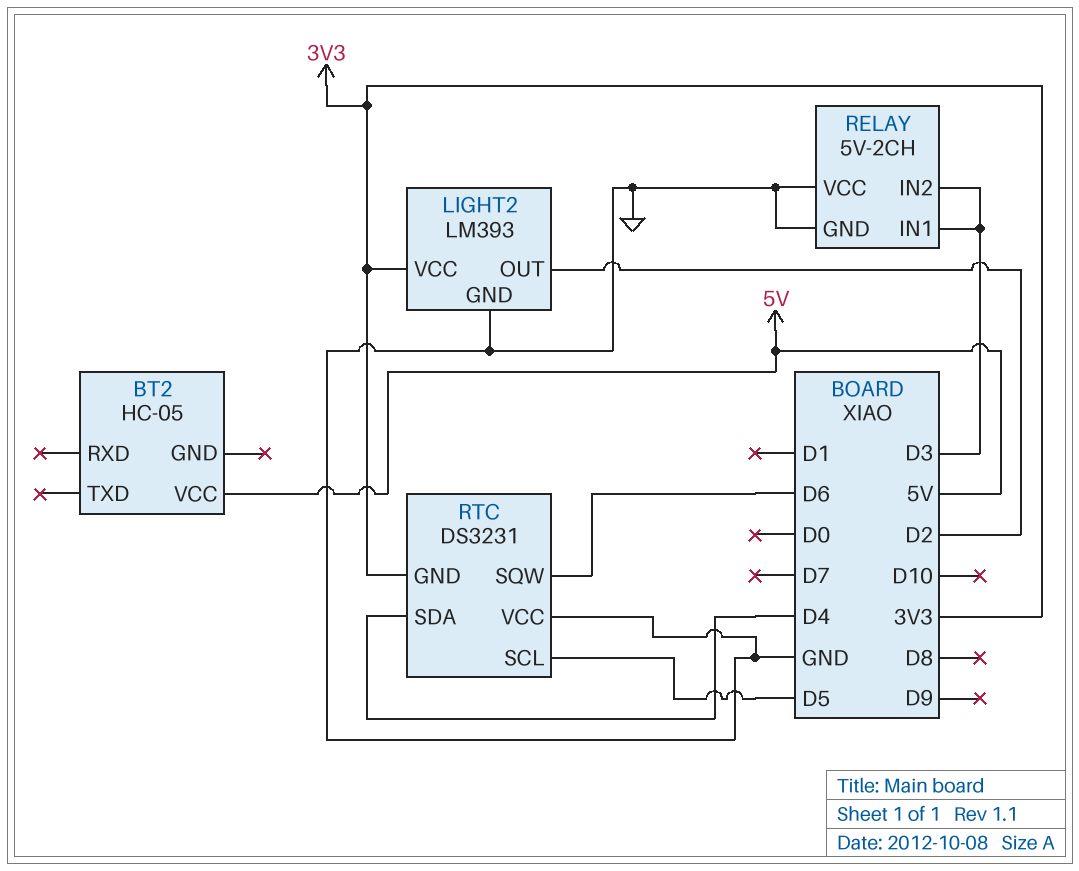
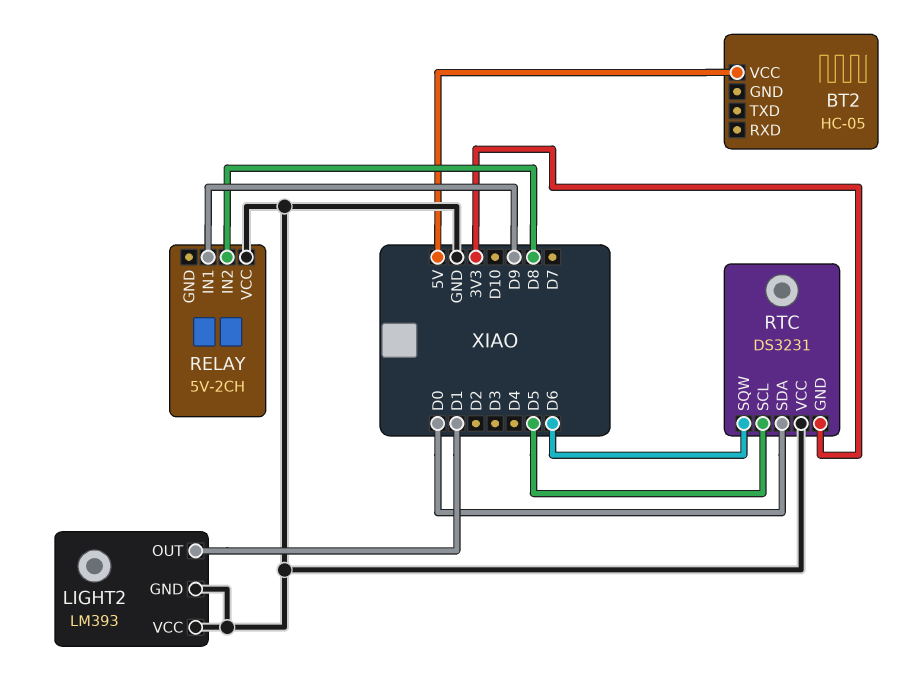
LIGHT2 pin OUT: D2 -> D1
LIGHT2 pin VCC: 3V3 -> GND
RELAY pin GND: GND -> none
RELAY pin IN1: D3 -> D9
RELAY pin IN2: D3 -> D8
RTC pin SDA: D4 -> D0

